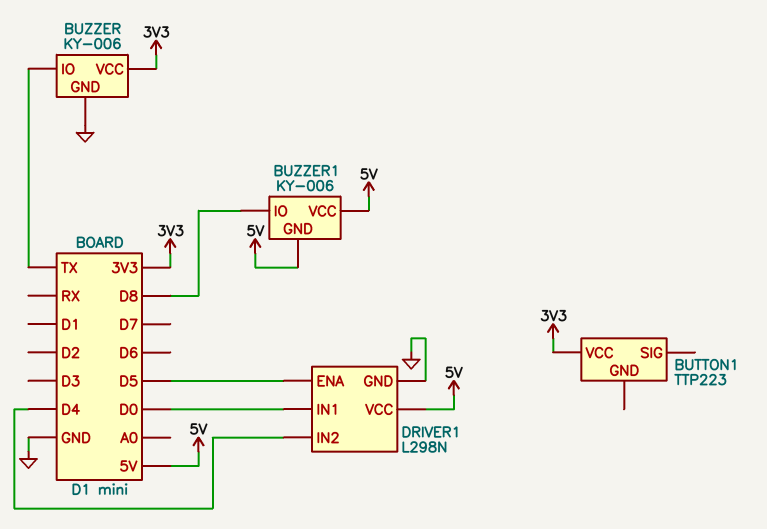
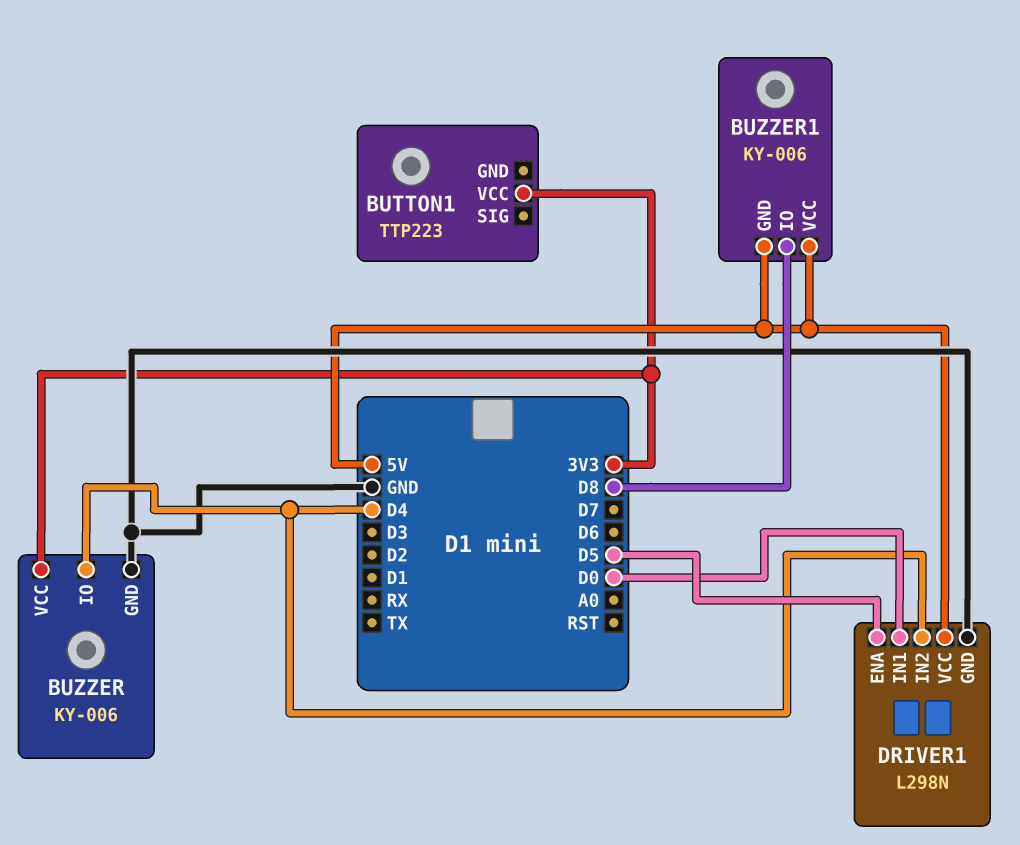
BUZZER pin IO: TX -> D4

